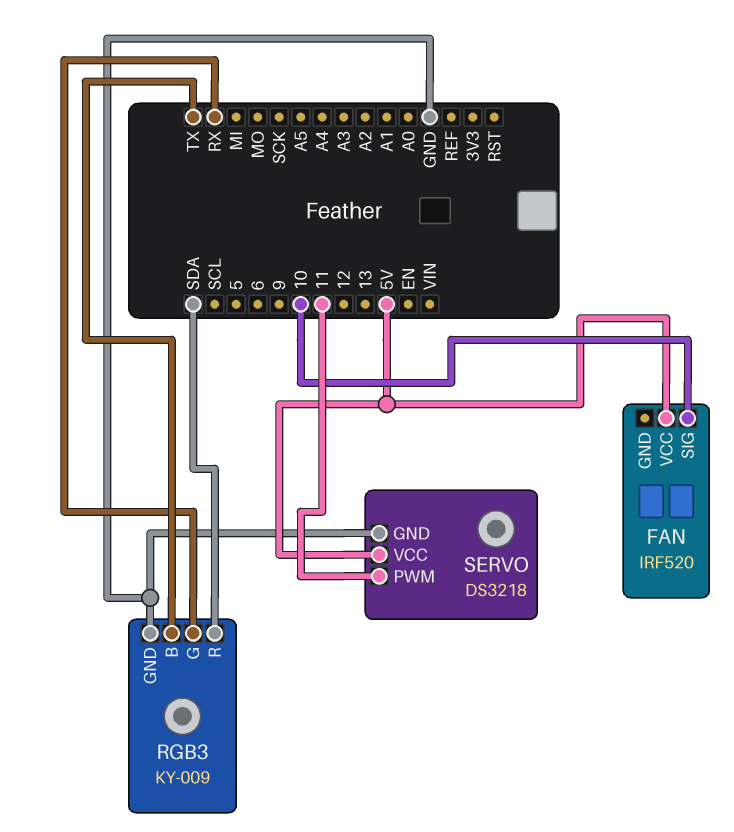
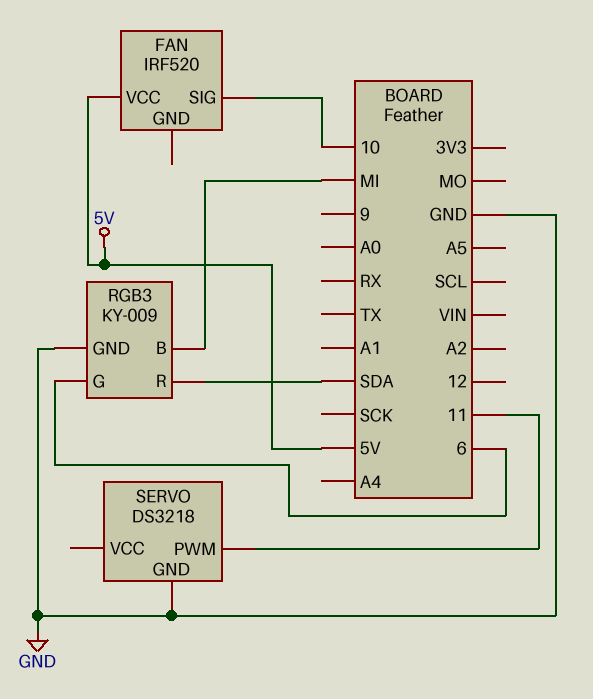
RGB3 pin B: TX -> MI
RGB3 pin G: RX -> 6
SERVO pin VCC: 5V -> none

